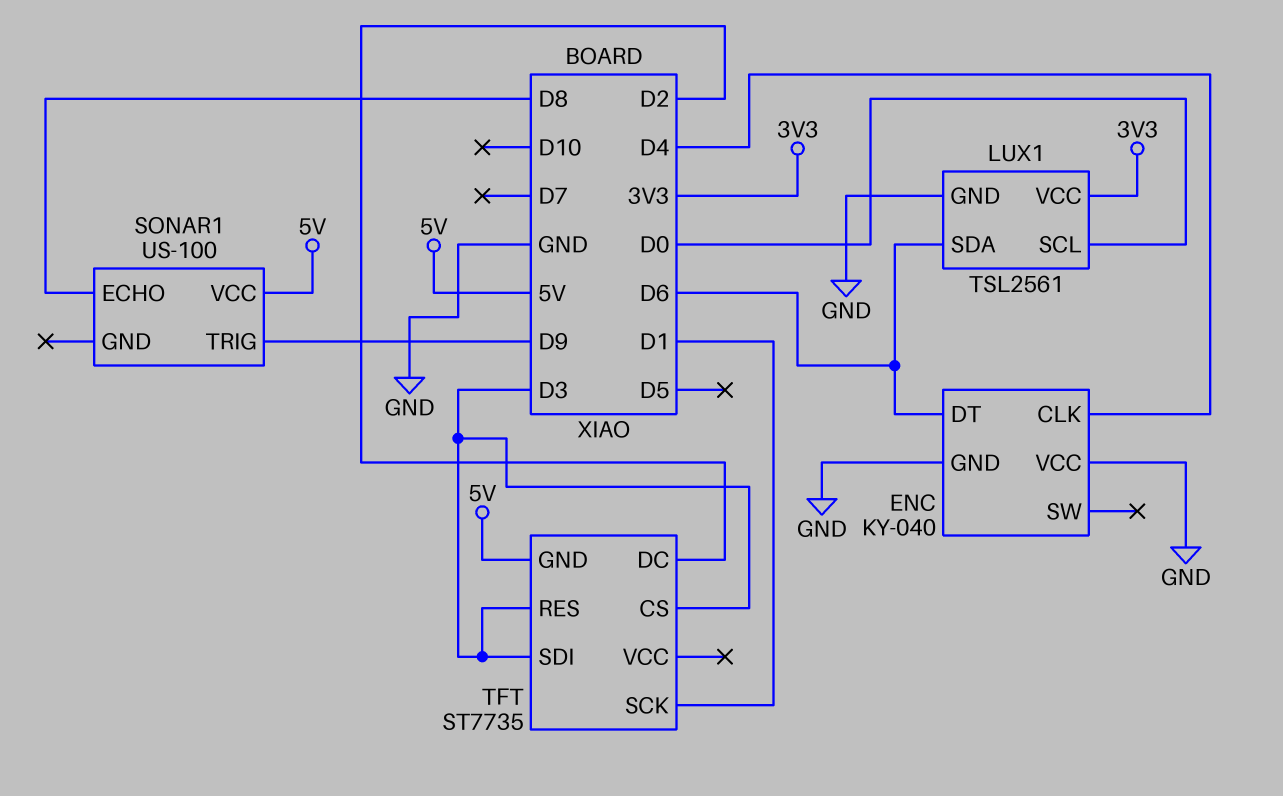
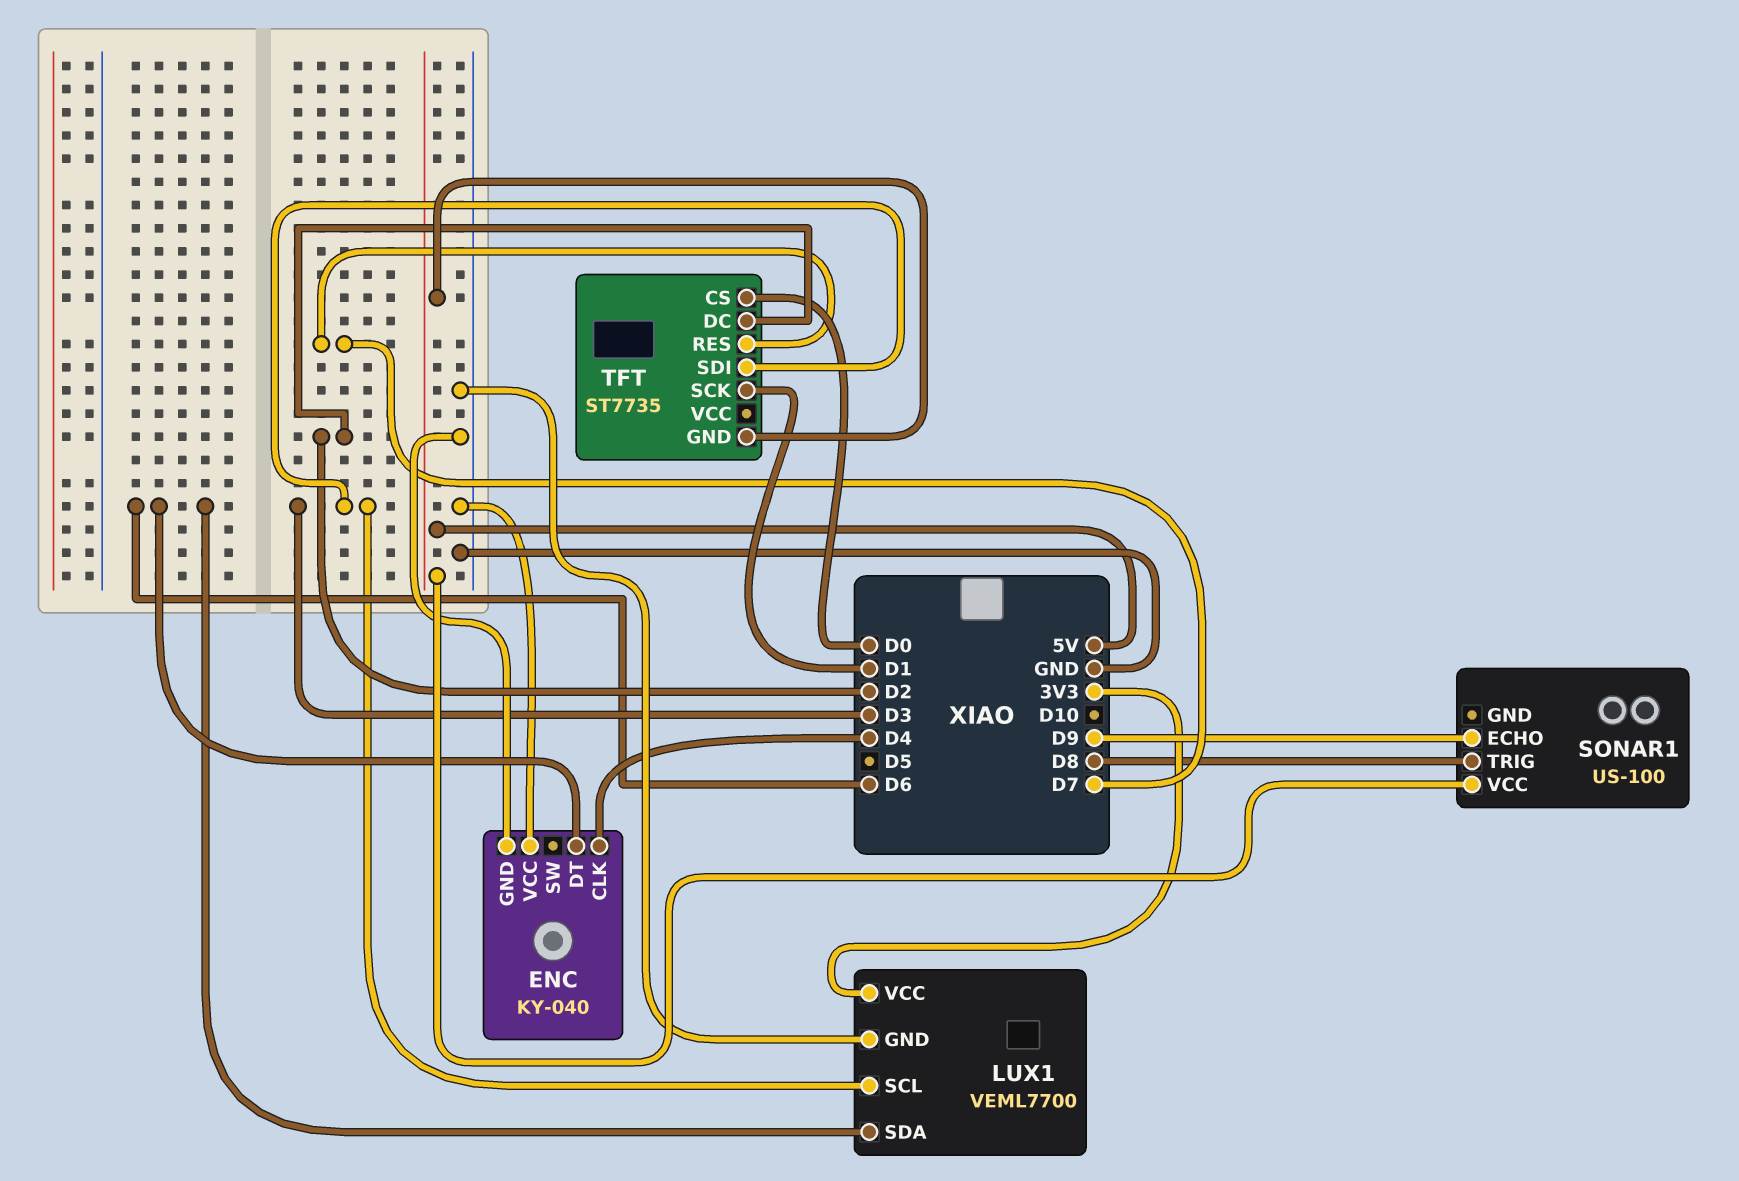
LUX1: TSL2561 -> VEML7700
LUX1 pin SCL: D0 -> D3
SONAR1 pin ECHO: D8 -> D9
SONAR1 pin TRIG: D9 -> D8
TFT pin CS: D3 -> D0
TFT pin RES: D3 -> D7

